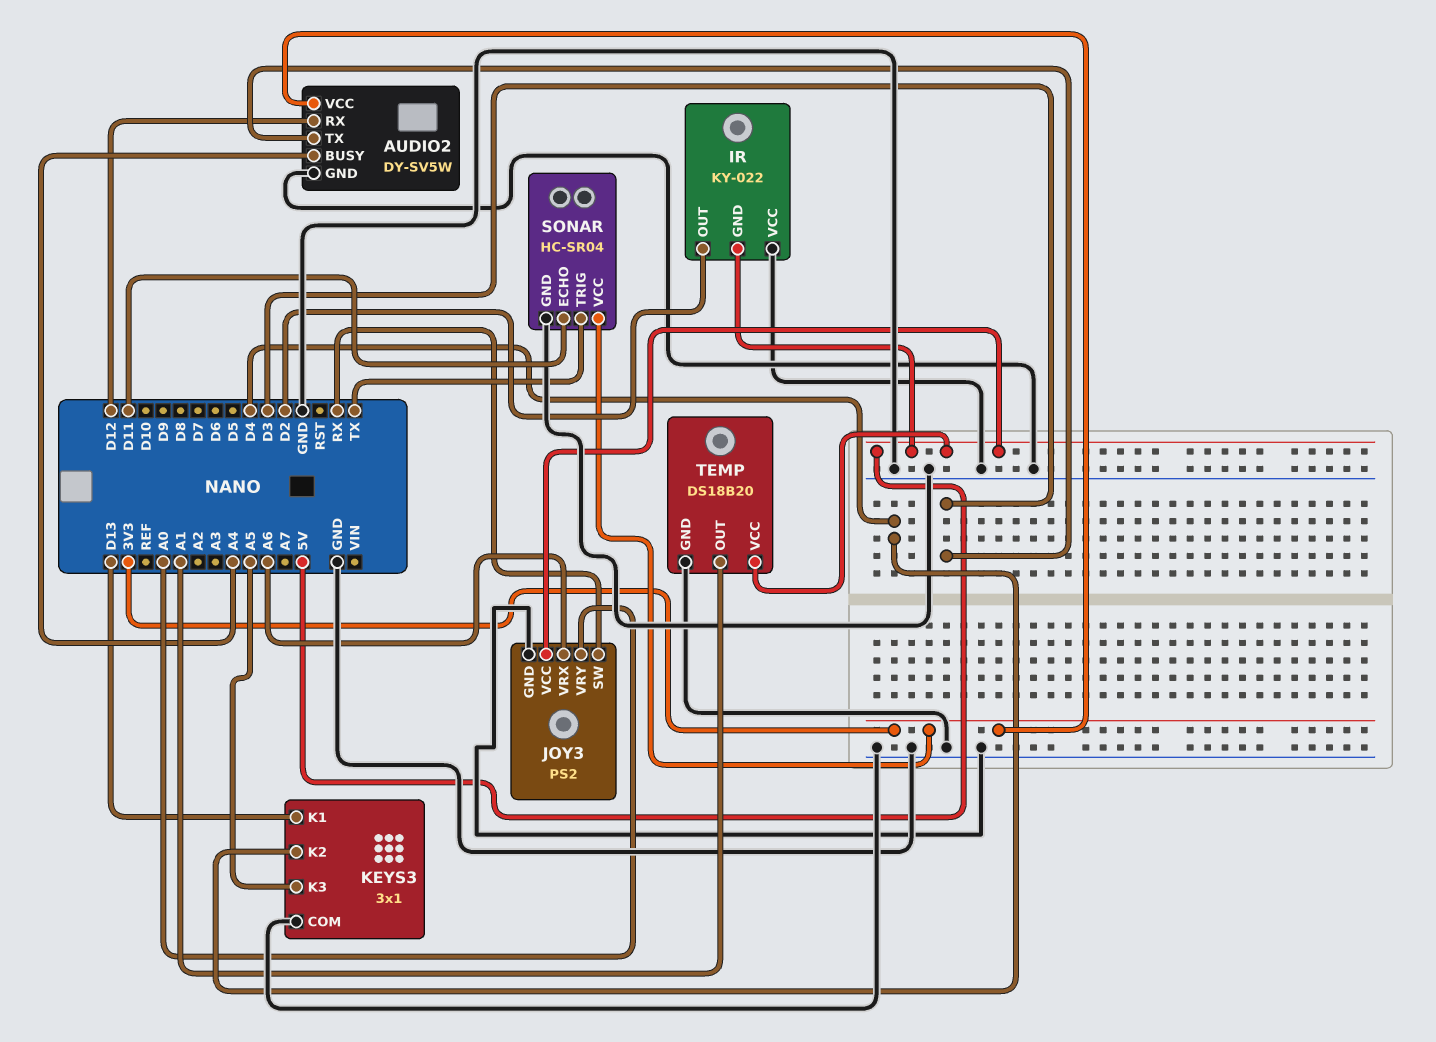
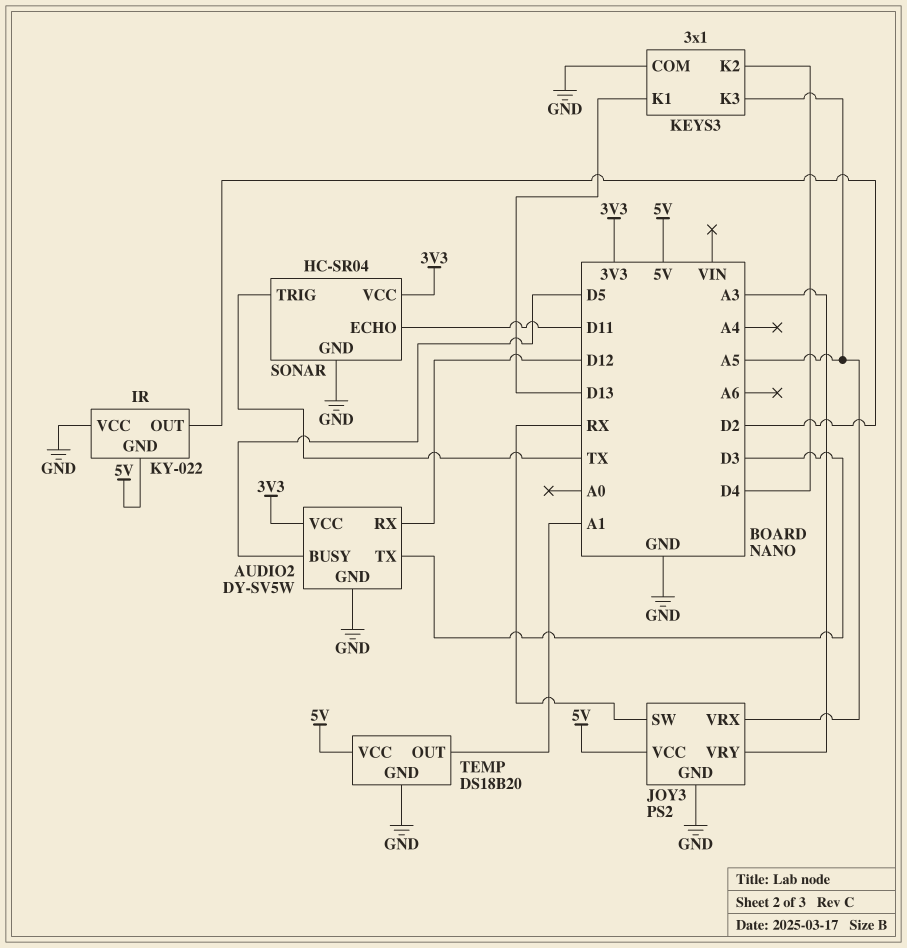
AUDIO2 pin BUSY: A4 -> D5
JOY3 pin VRX: A6 -> A5
JOY3 pin VRY: A0 -> A3

